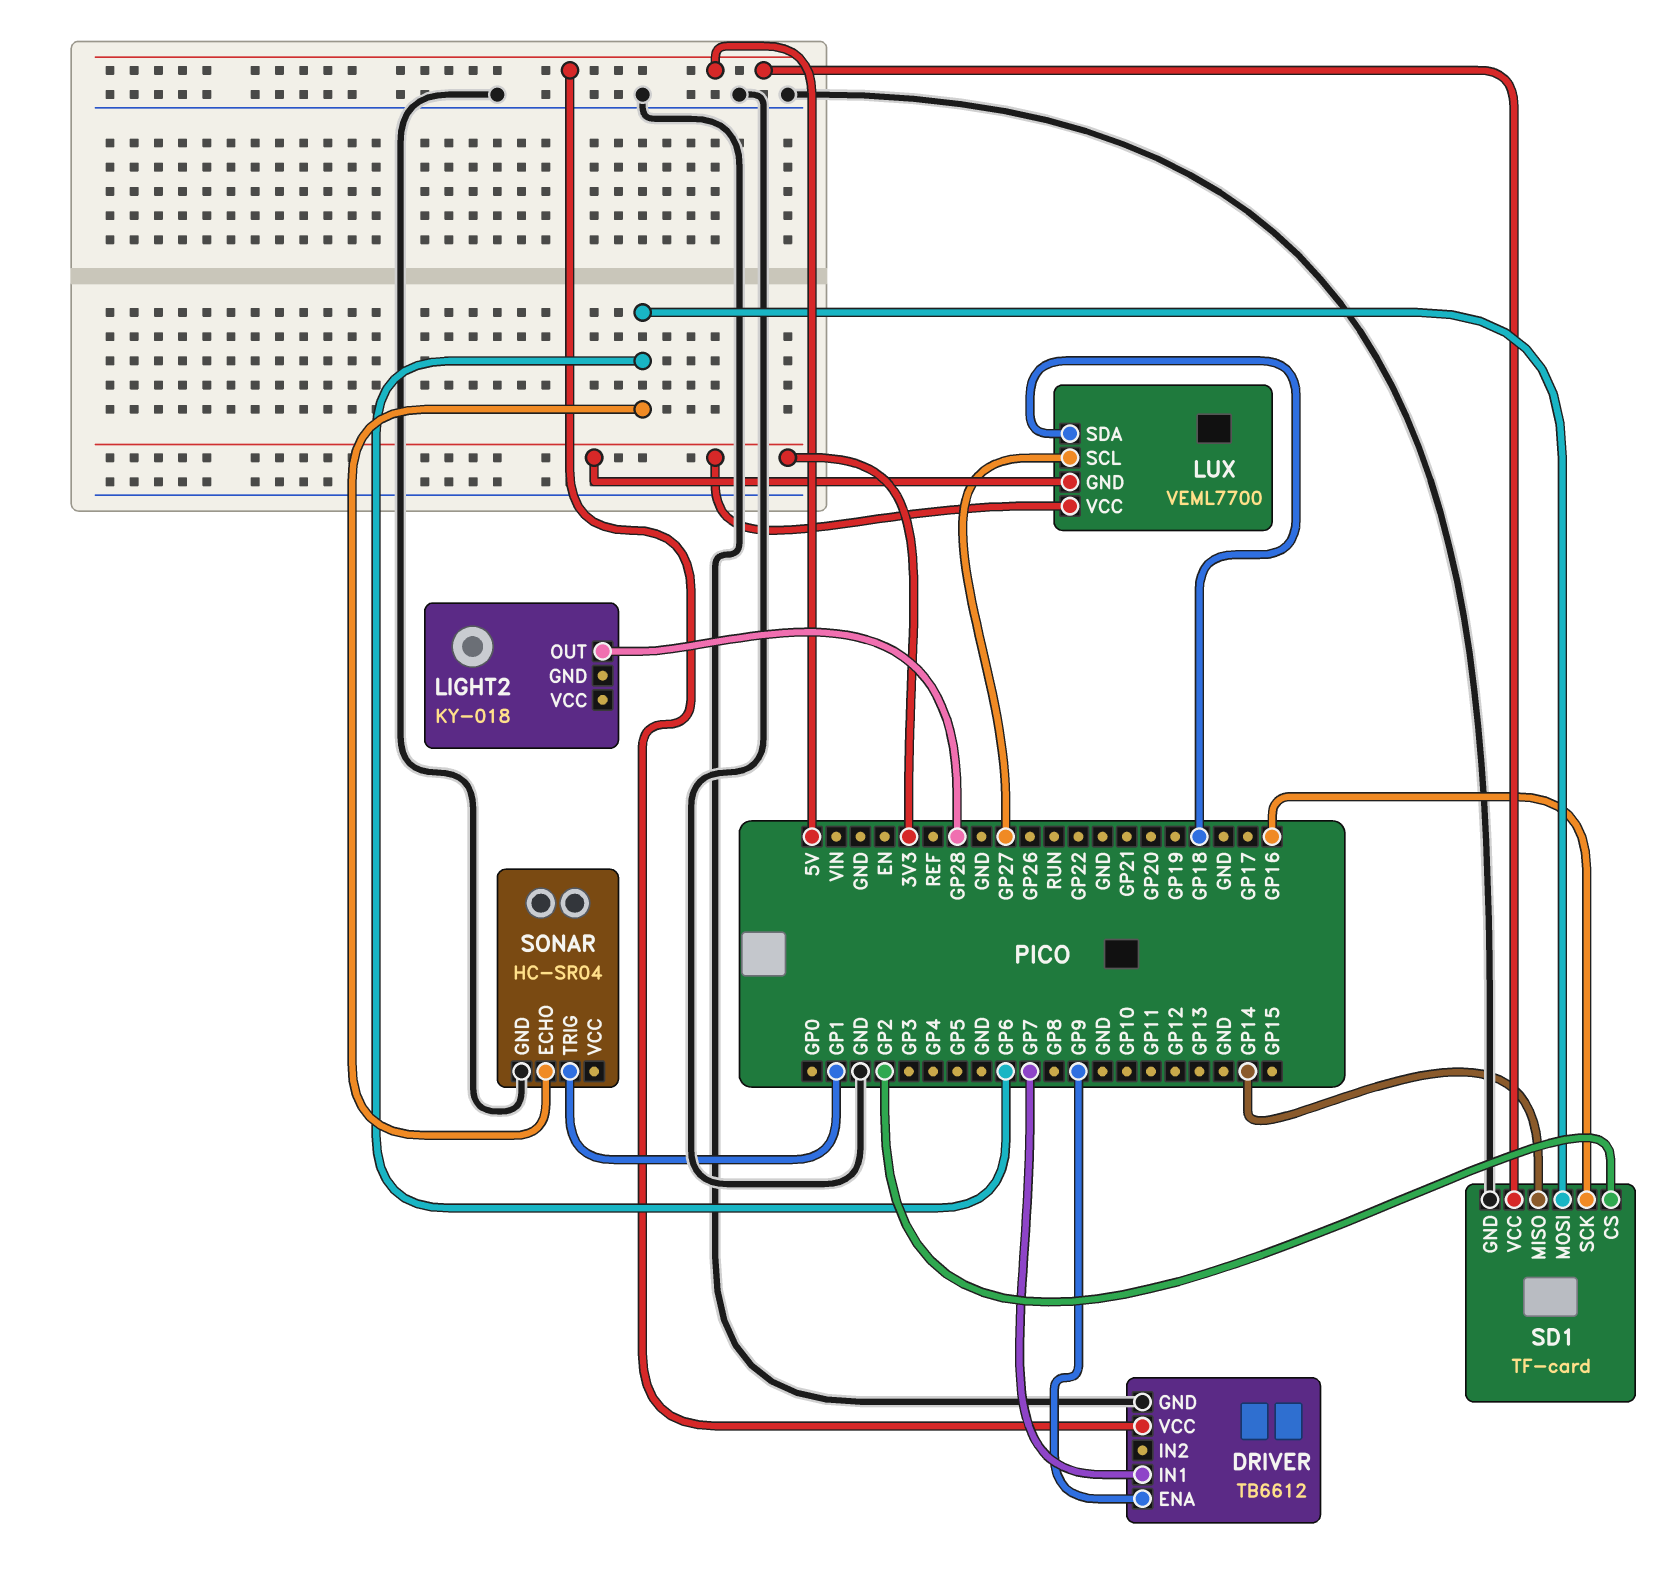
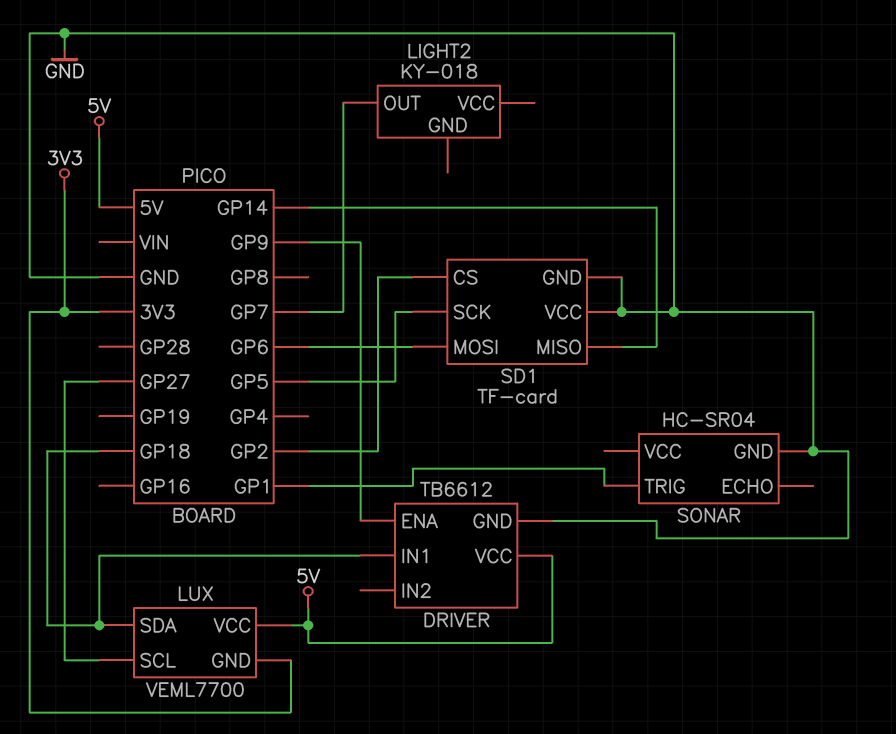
DRIVER pin IN1: GP7 -> GP18
LIGHT2 pin OUT: GP28 -> GP7
LUX pin VCC: 3V3 -> 5V
SD1 pin SCK: GP16 -> GP5
SD1 pin VCC: 5V -> GND
SONAR pin ECHO: GP6 -> none

